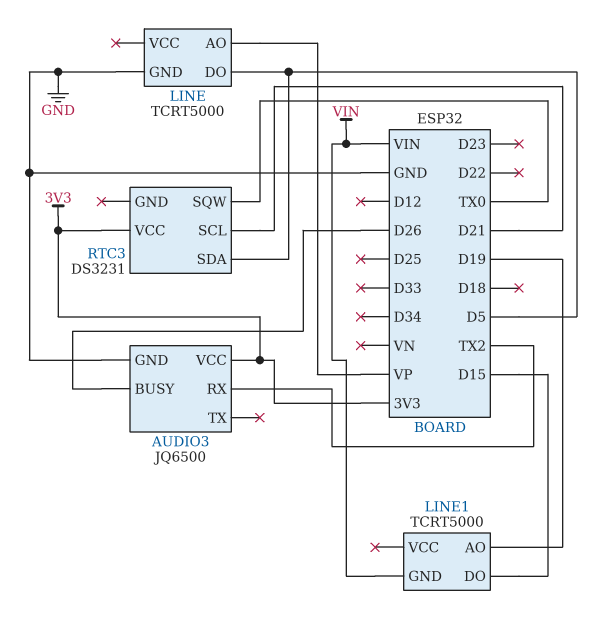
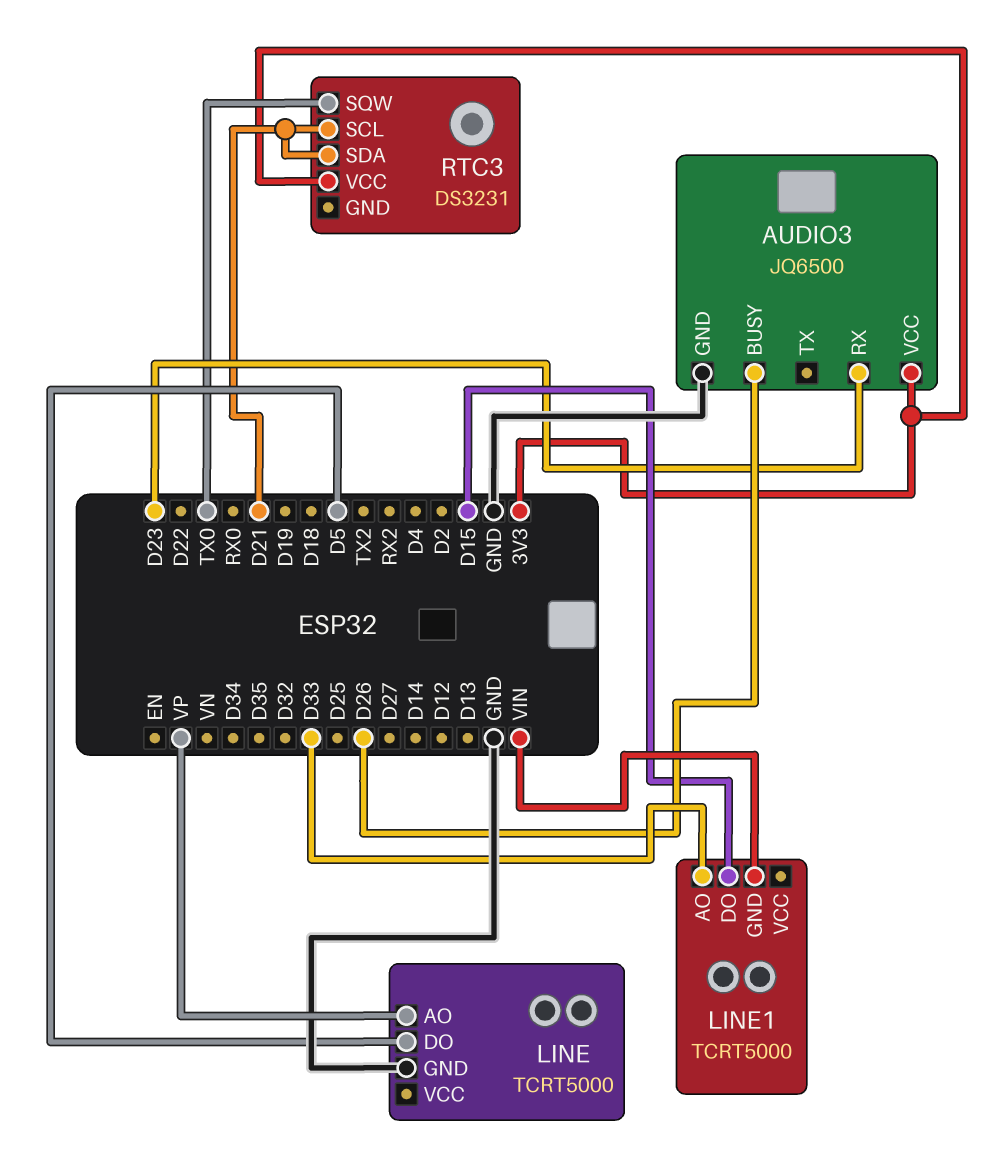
AUDIO3 pin RX: TX2 -> D23
LINE1 pin AO: D19 -> D33
RTC3 pin SDA: D5 -> D21

